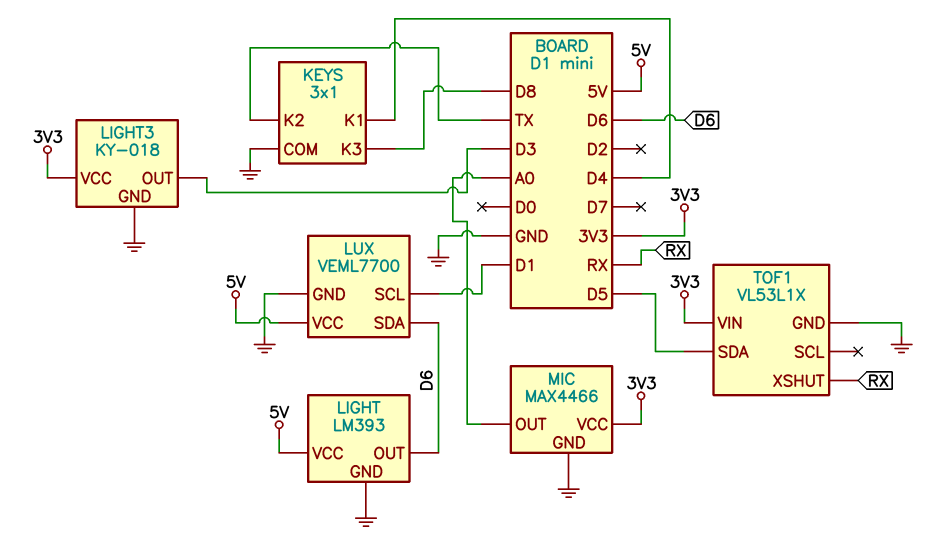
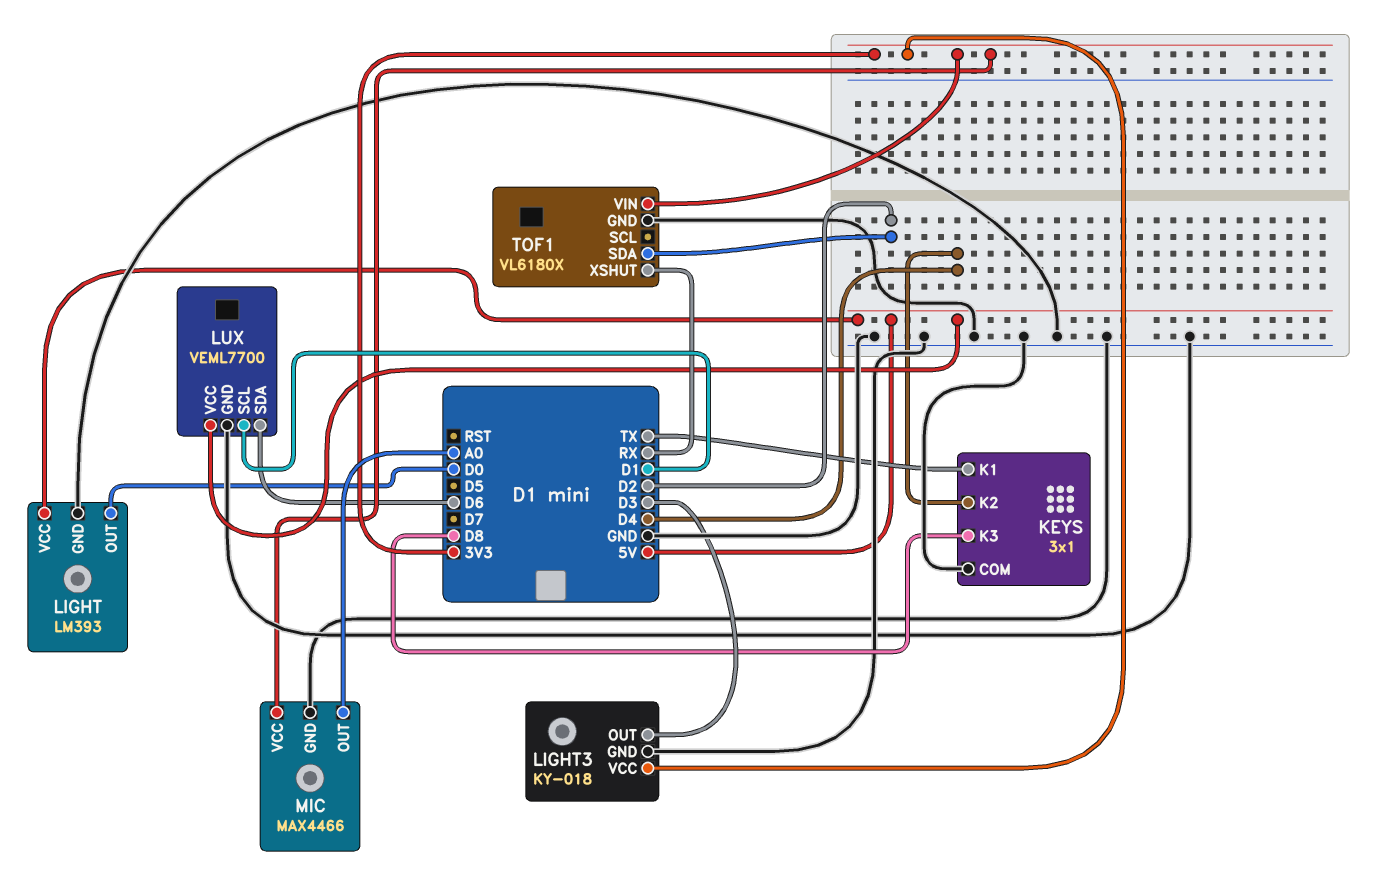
KEYS pin K1: D4 -> TX
KEYS pin K2: TX -> D4
LIGHT pin OUT: D6 -> D0
TOF1: VL53L1X -> VL6180X
TOF1 pin SDA: D5 -> D2

